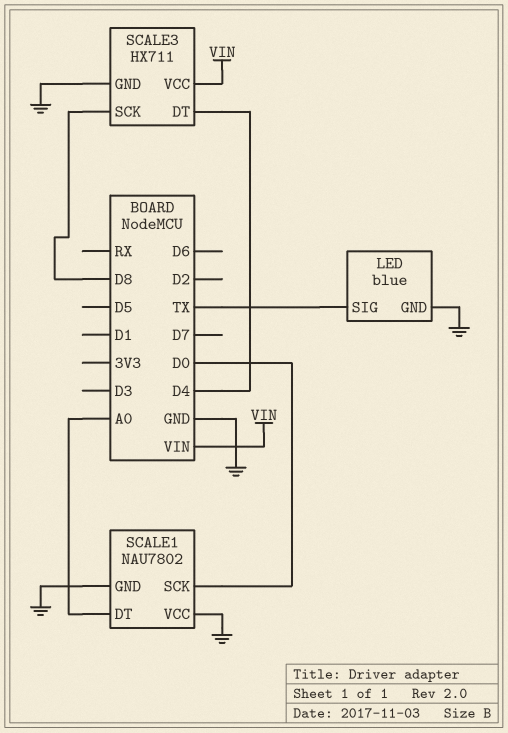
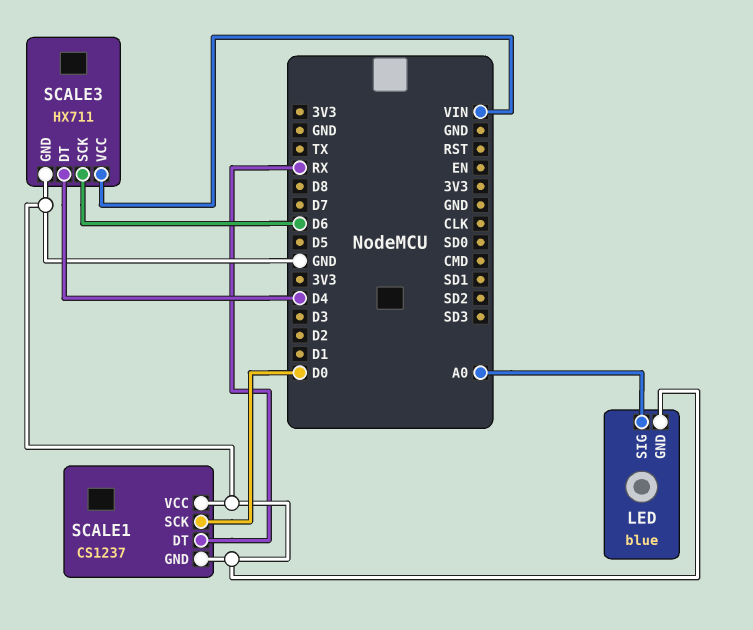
LED pin SIG: TX -> A0
SCALE1: NAU7802 -> CS1237
SCALE1 pin DT: A0 -> RX
SCALE3 pin SCK: D8 -> D6

